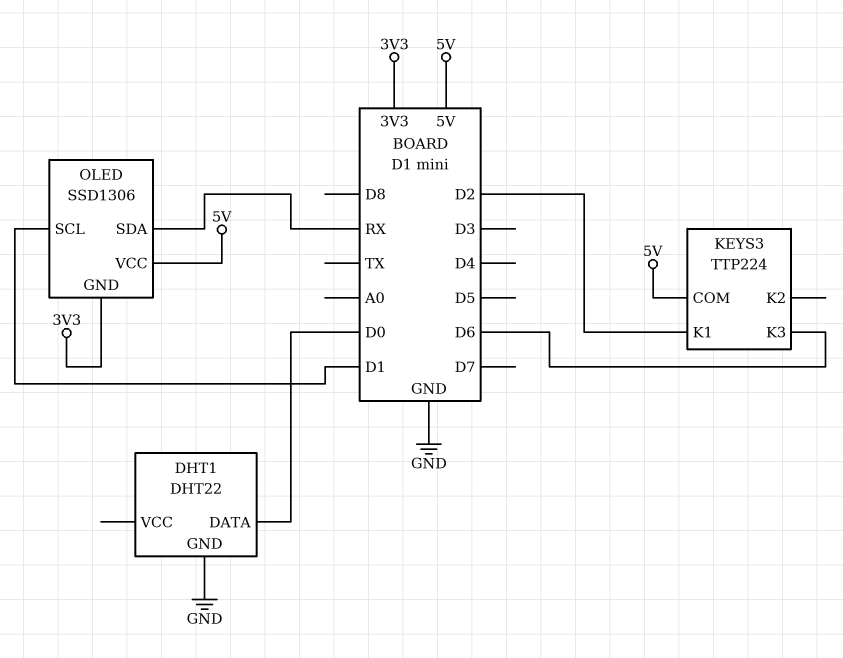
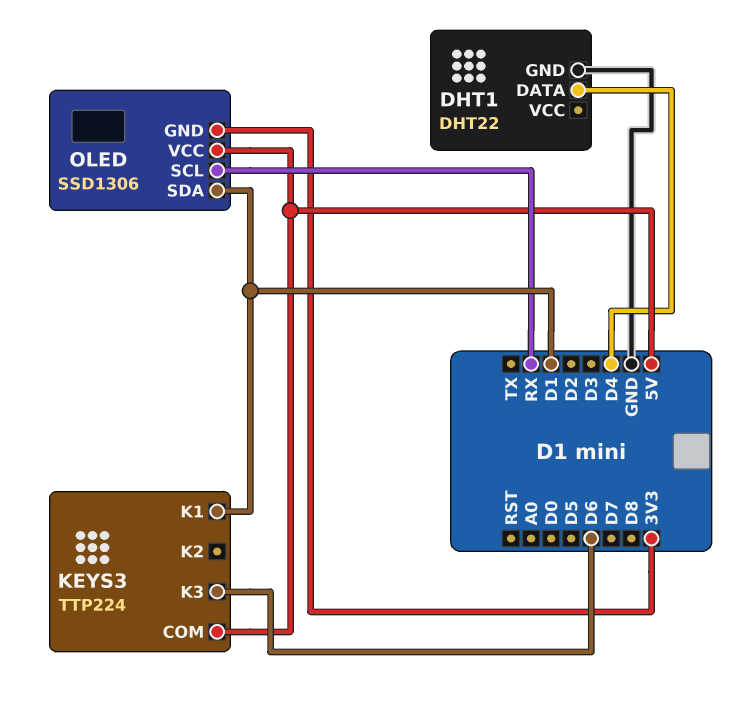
DHT1 pin DATA: D0 -> D4
KEYS3 pin K1: D2 -> D1
OLED pin SCL: D1 -> RX
OLED pin SDA: RX -> D1

